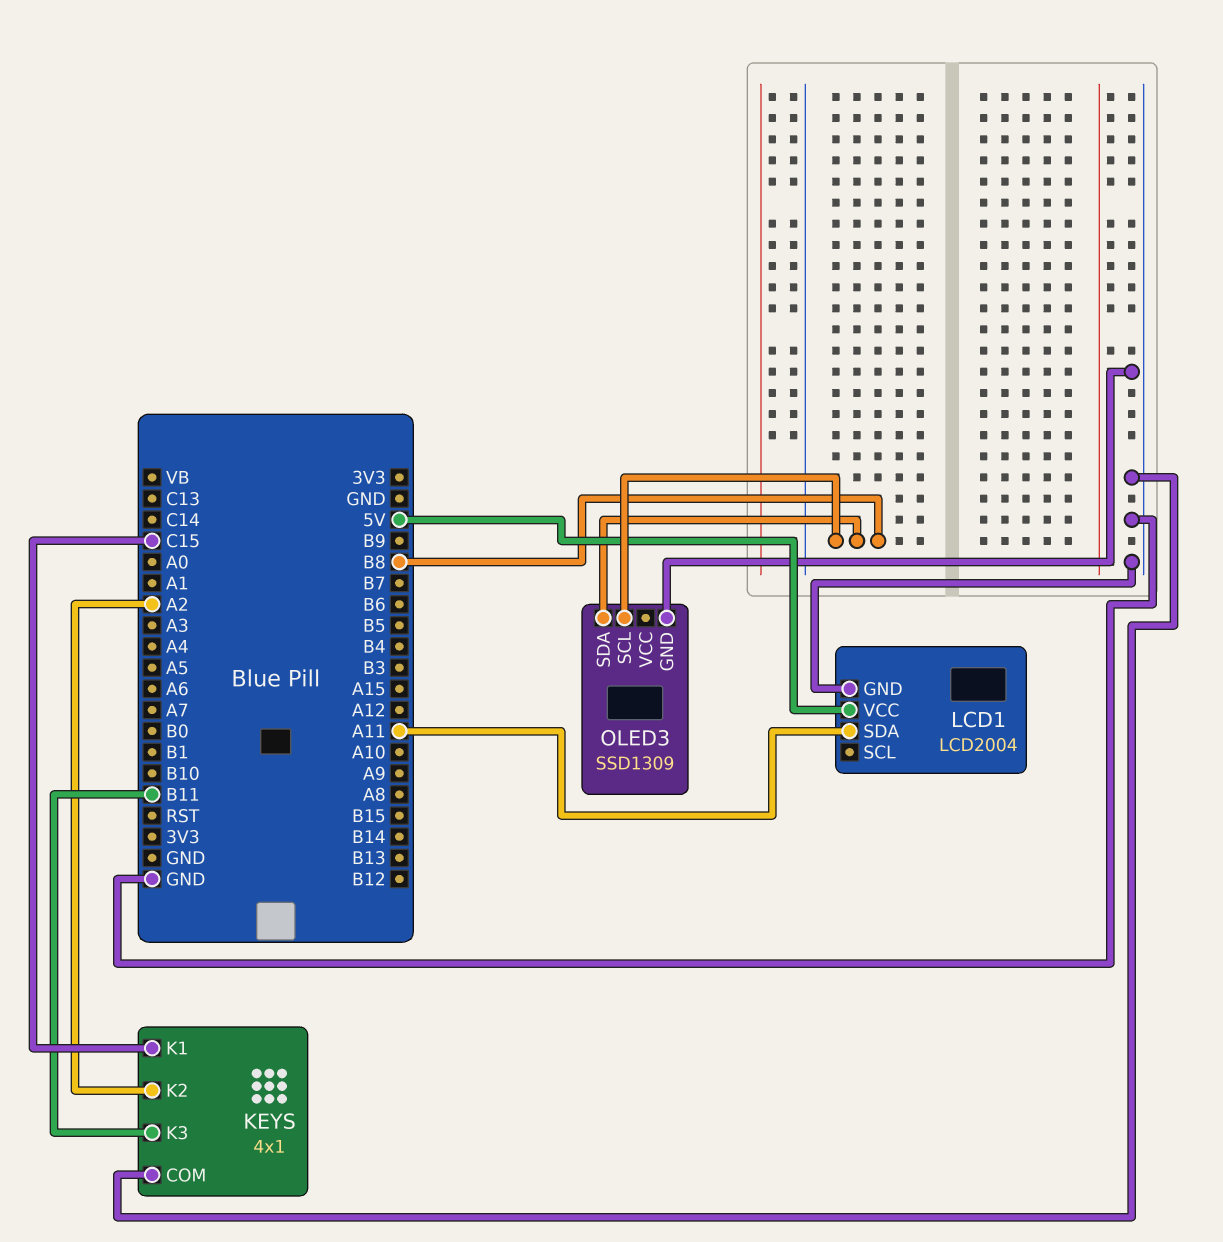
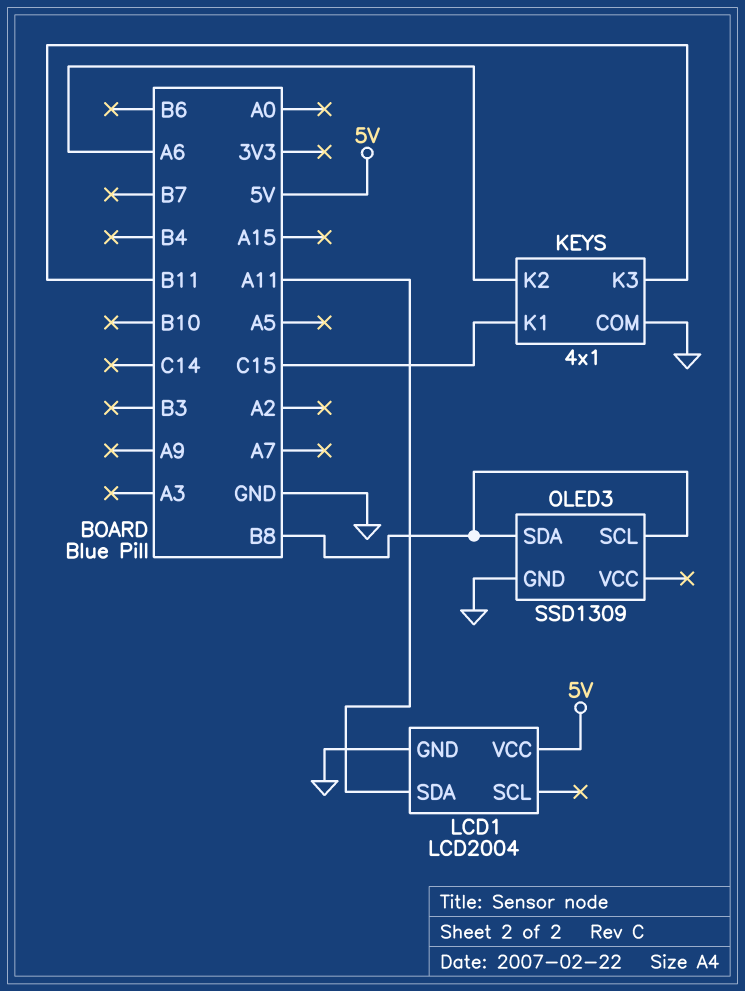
KEYS pin K2: A2 -> A6

